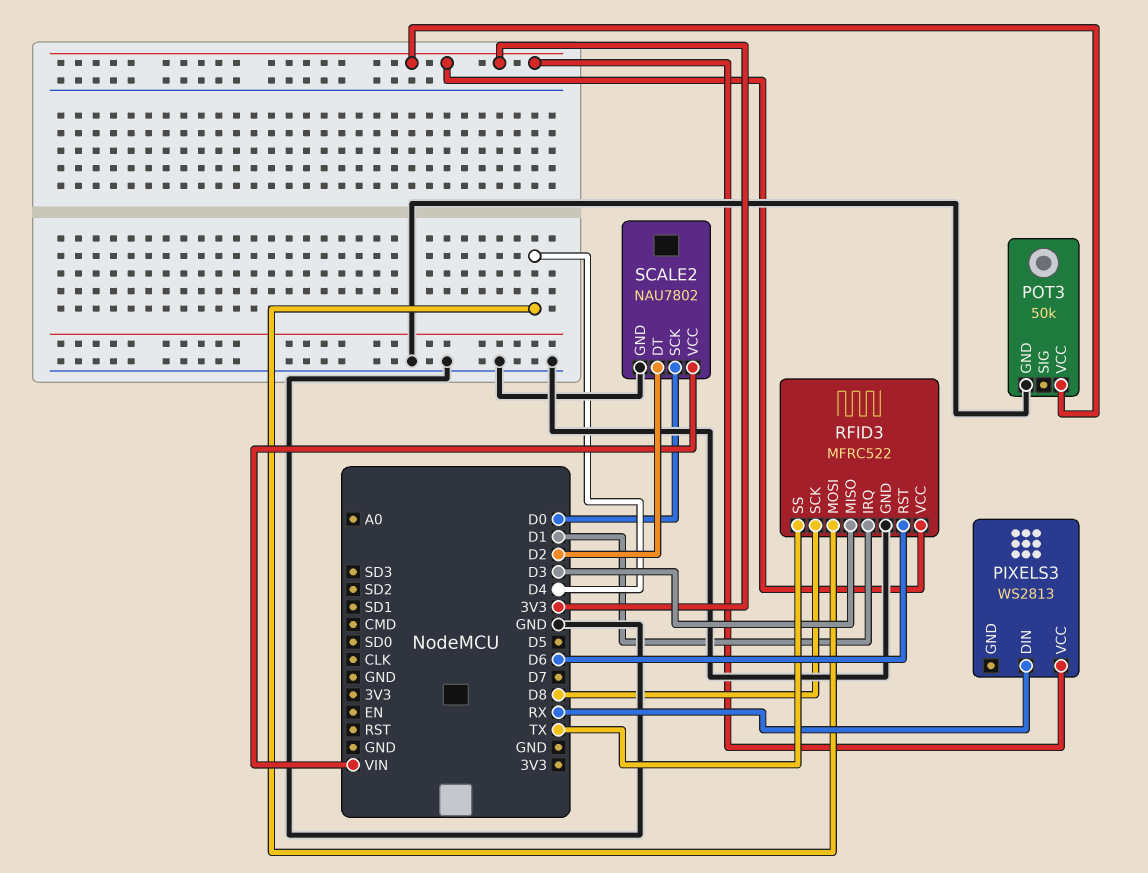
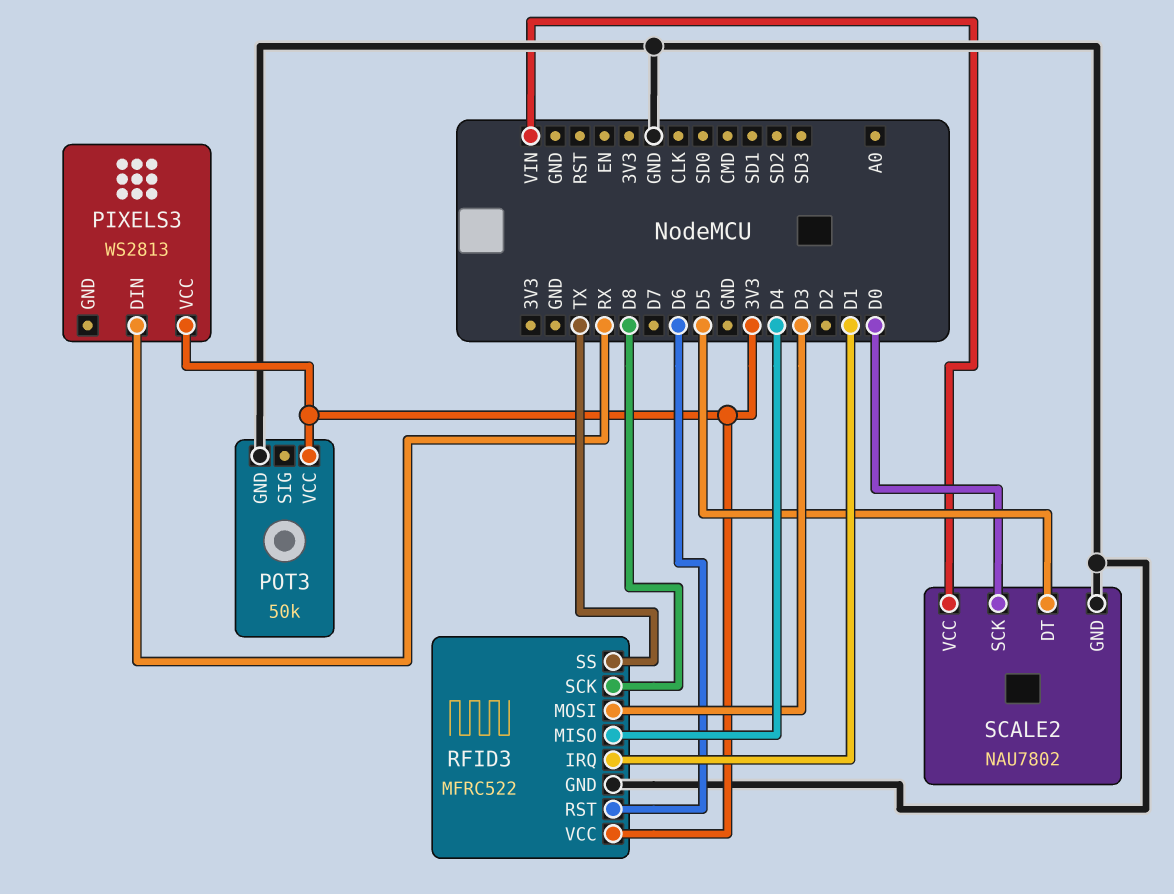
RFID3 pin MISO: D3 -> D4
RFID3 pin MOSI: D4 -> D3
SCALE2 pin DT: D2 -> D5

